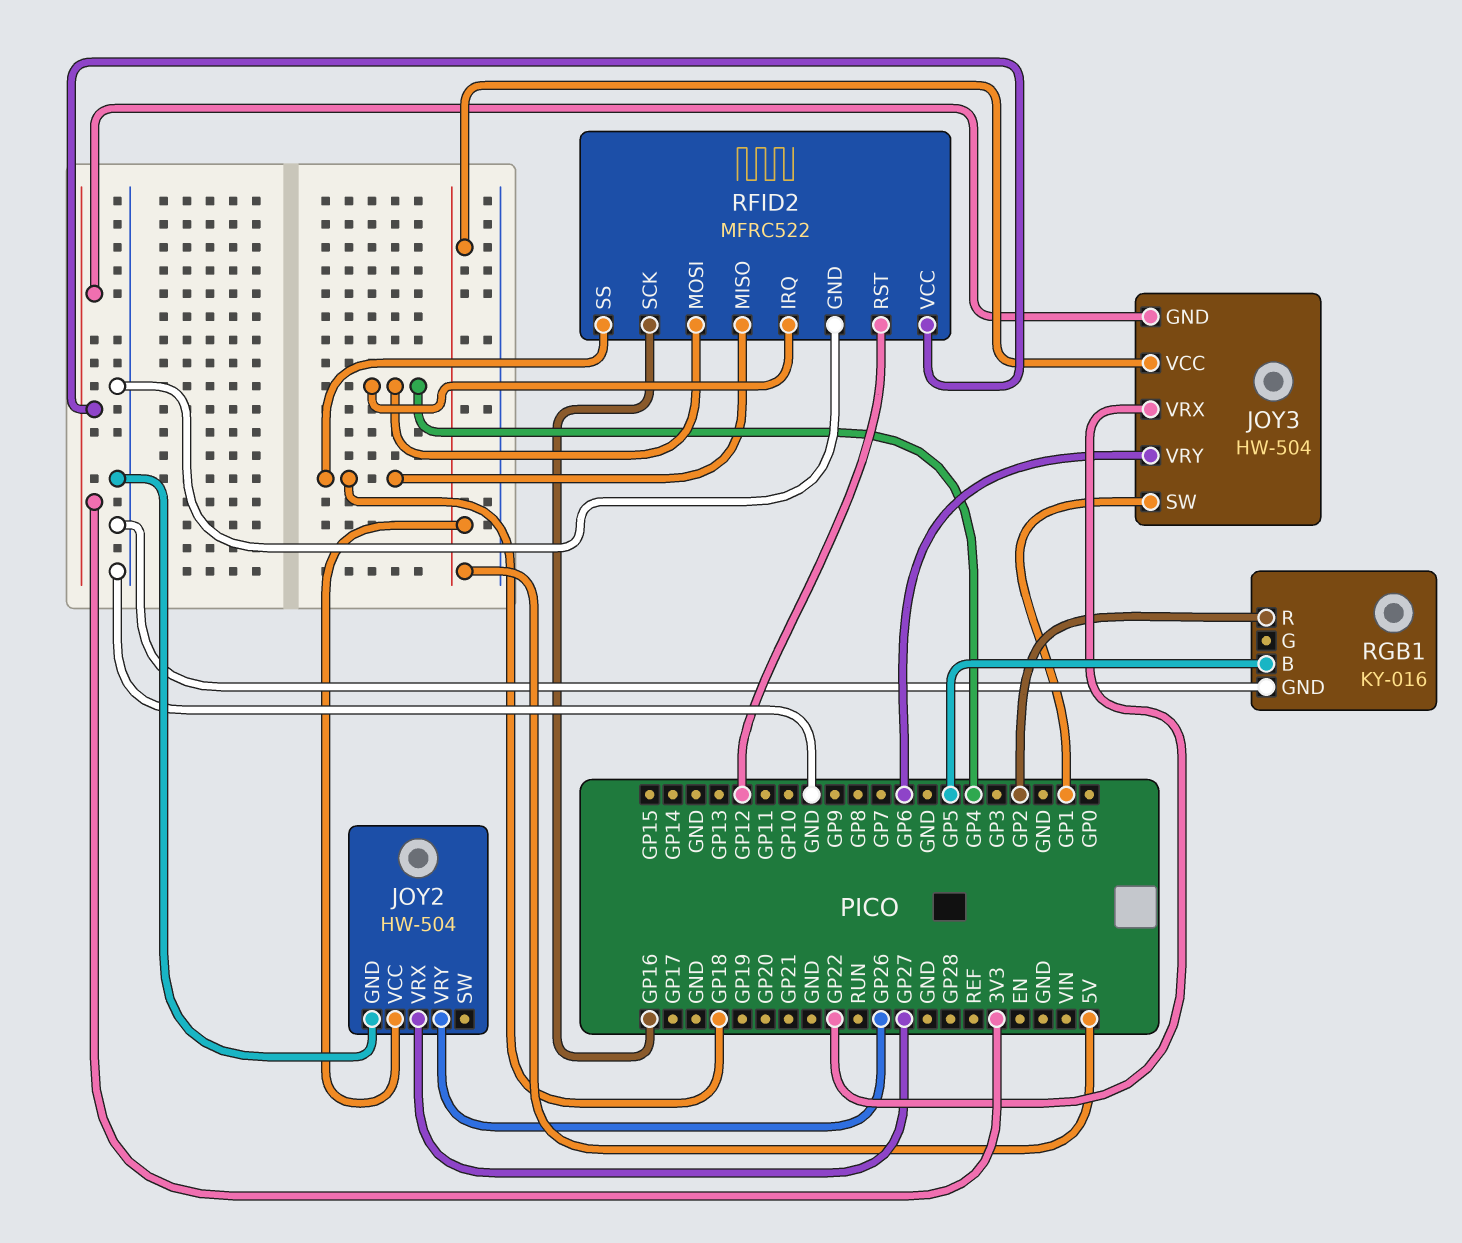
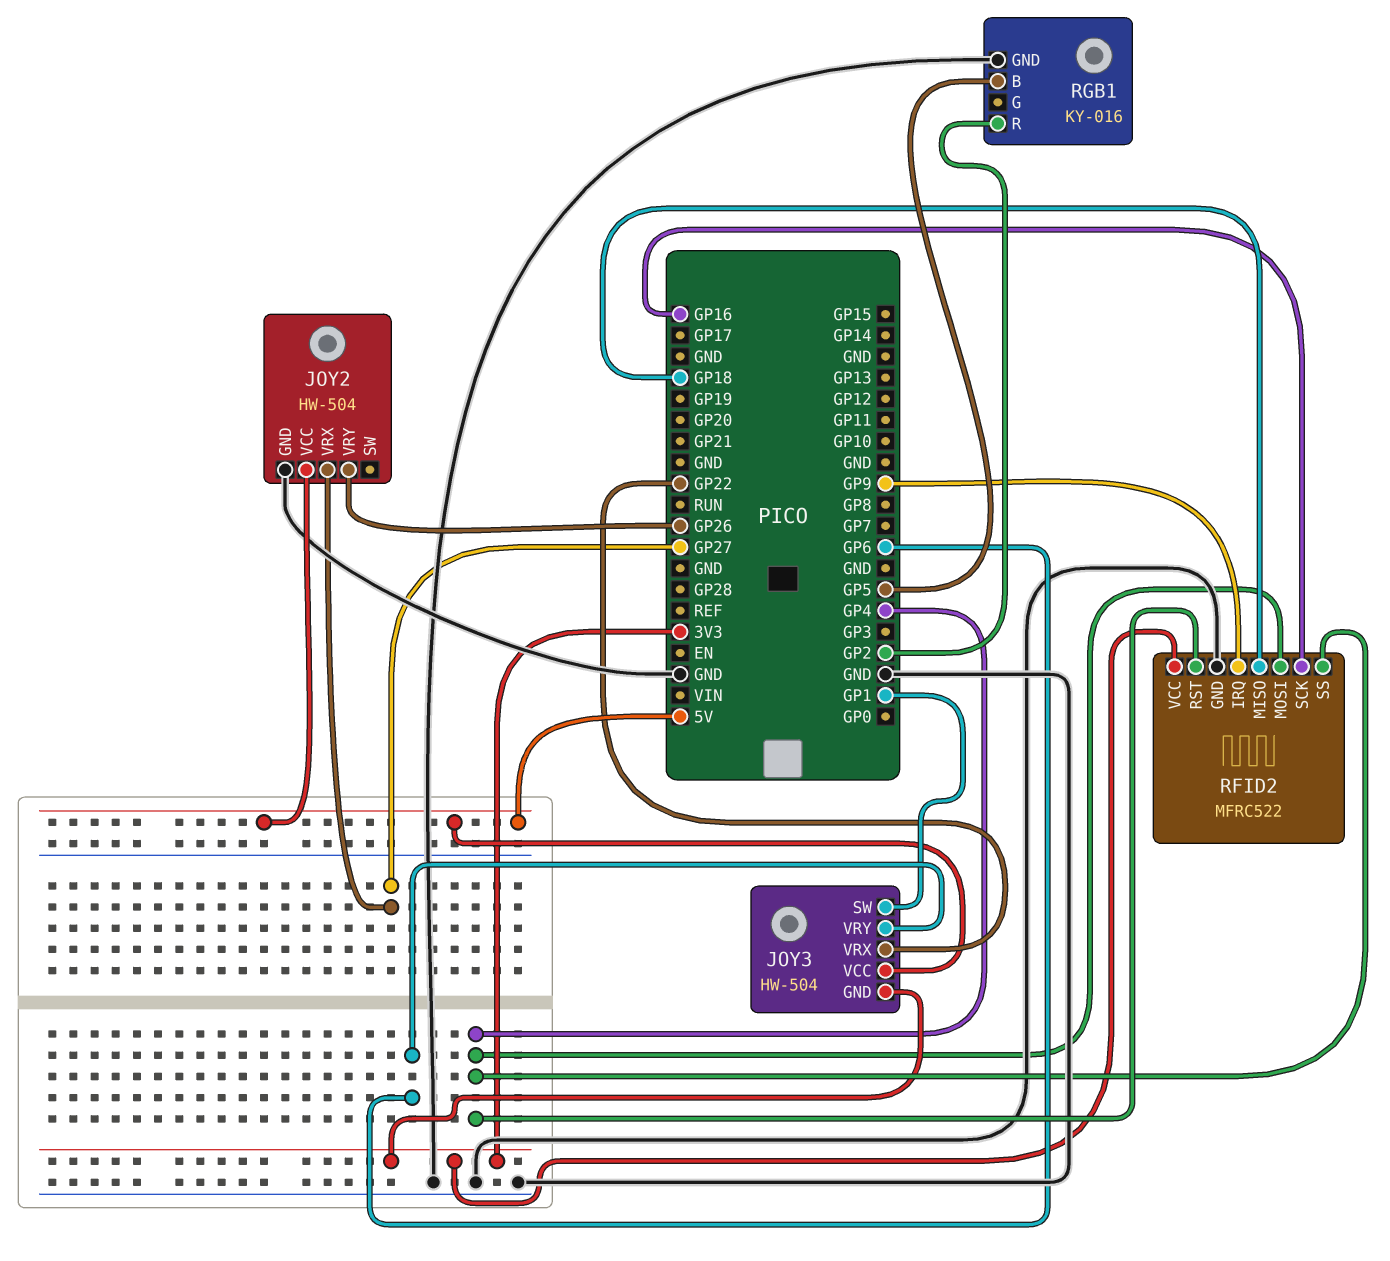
RFID2 pin IRQ: GP4 -> GP9
RFID2 pin RST: GP12 -> GP4
RFID2 pin SS: GP18 -> GP4

